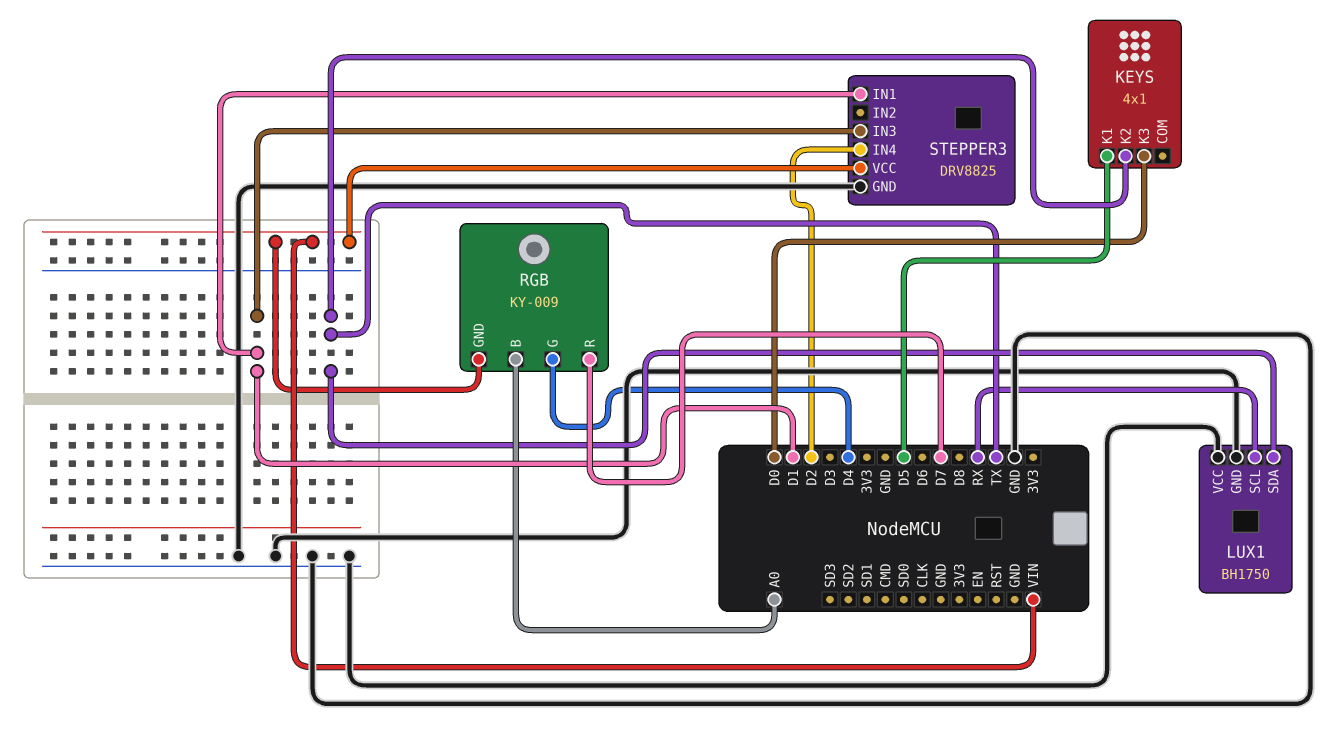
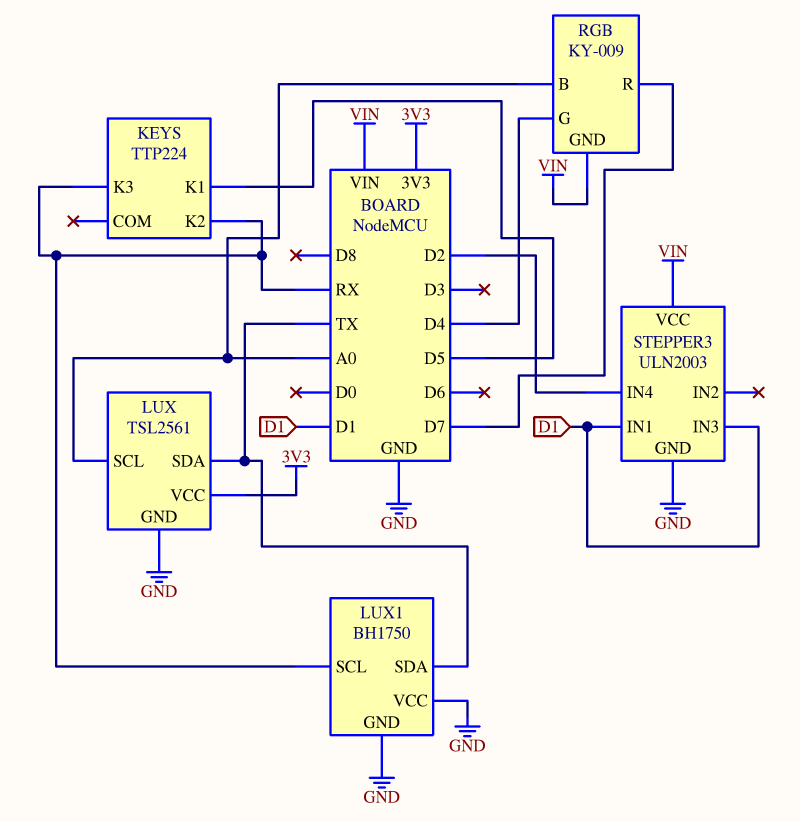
KEYS: 4x1 -> TTP224
KEYS pin K2: TX -> RX
KEYS pin K3: D0 -> RX
LUX: none -> TSL2561
LUX pin GND: none -> GND
LUX pin SCL: none -> A0
LUX pin SDA: none -> TX
LUX pin VCC: none -> 3V3
STEPPER3: DRV8825 -> ULN2003

